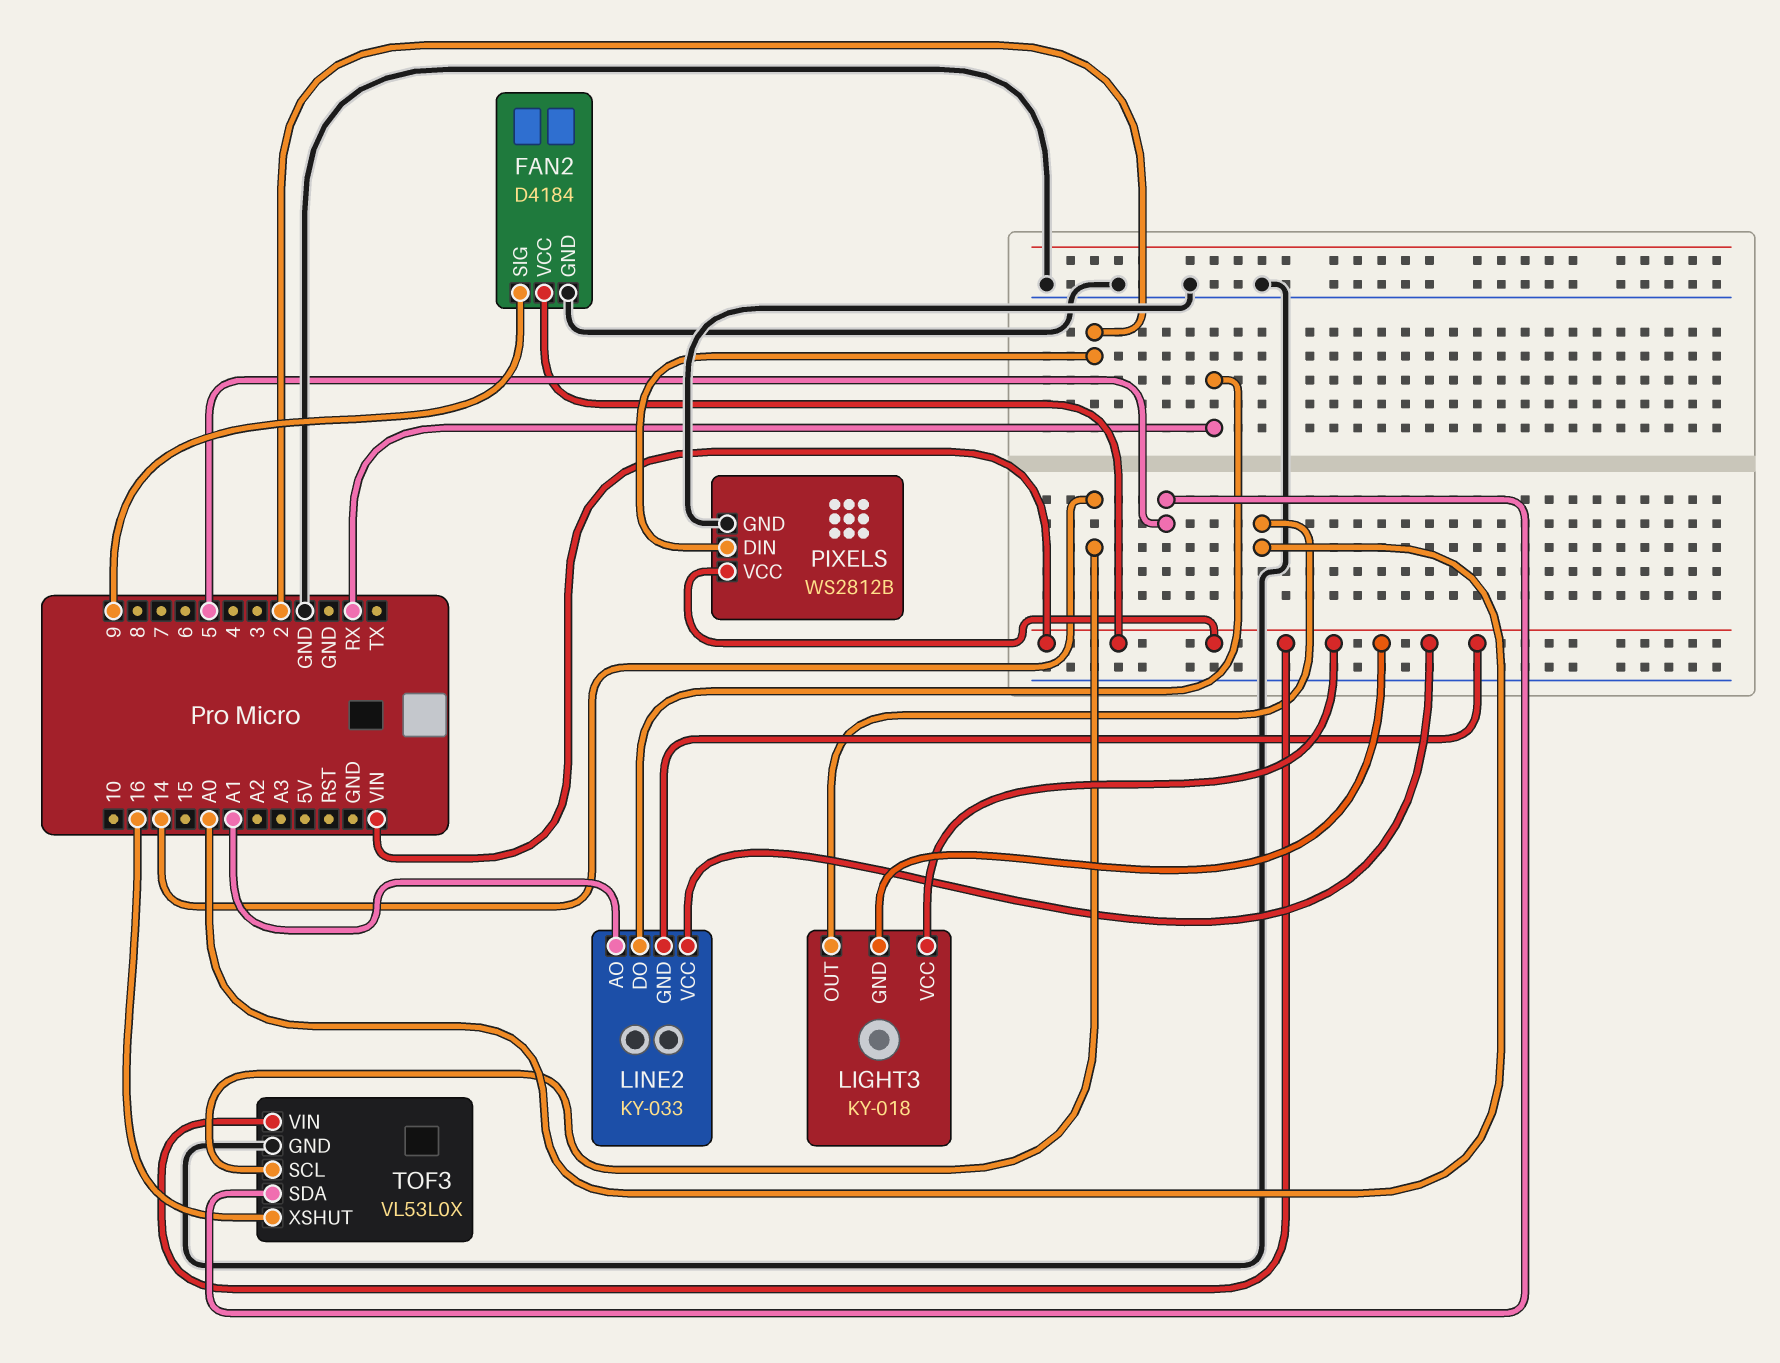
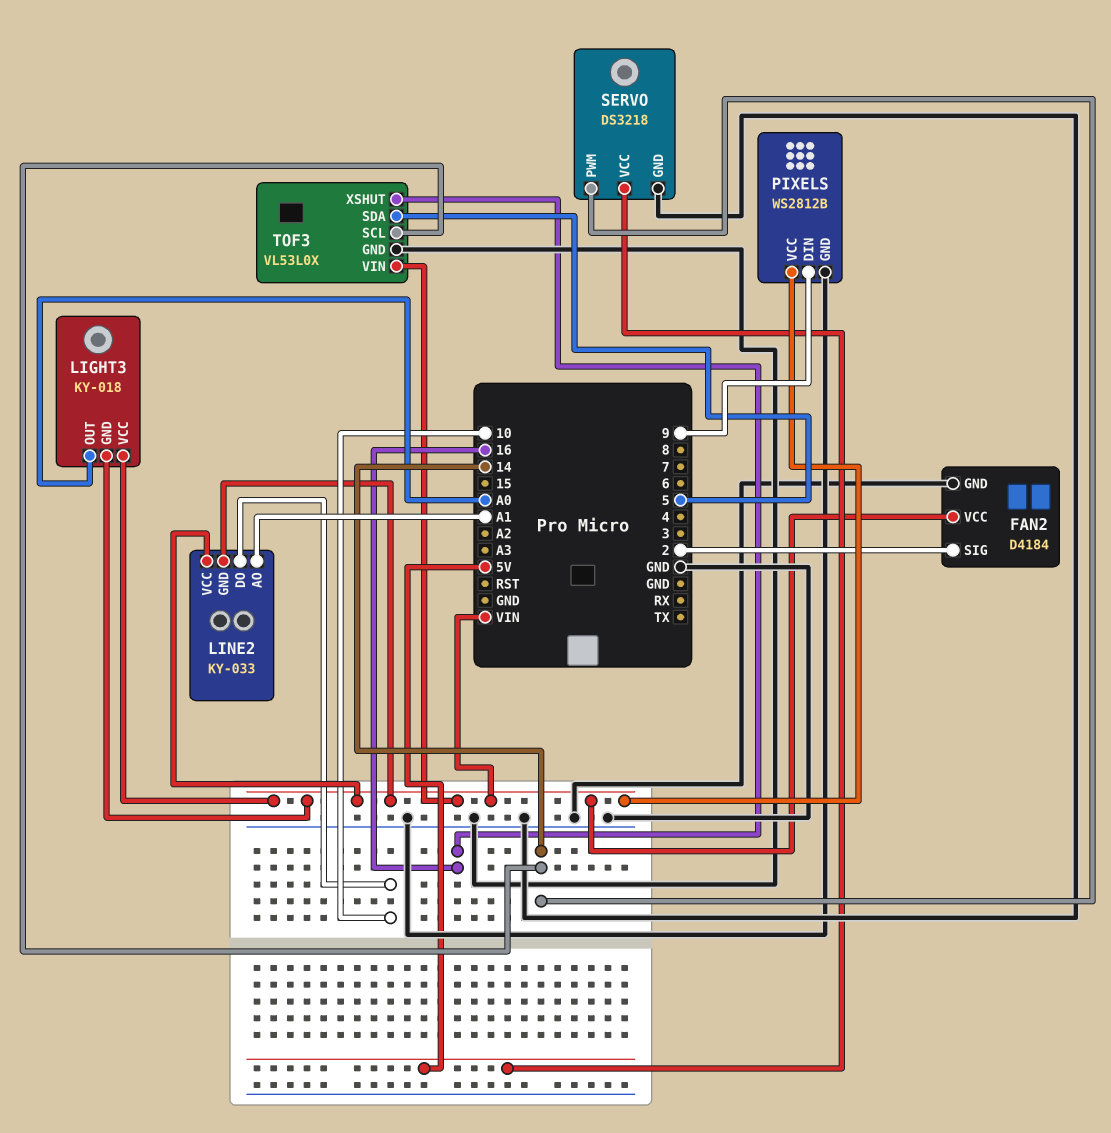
FAN2 pin SIG: 9 -> 2
LINE2 pin DO: RX -> 10
PIXELS pin DIN: 2 -> 9
SERVO: none -> DS3218
SERVO pin GND: none -> GND
SERVO pin PWM: none -> 14
SERVO pin VCC: none -> 5V

